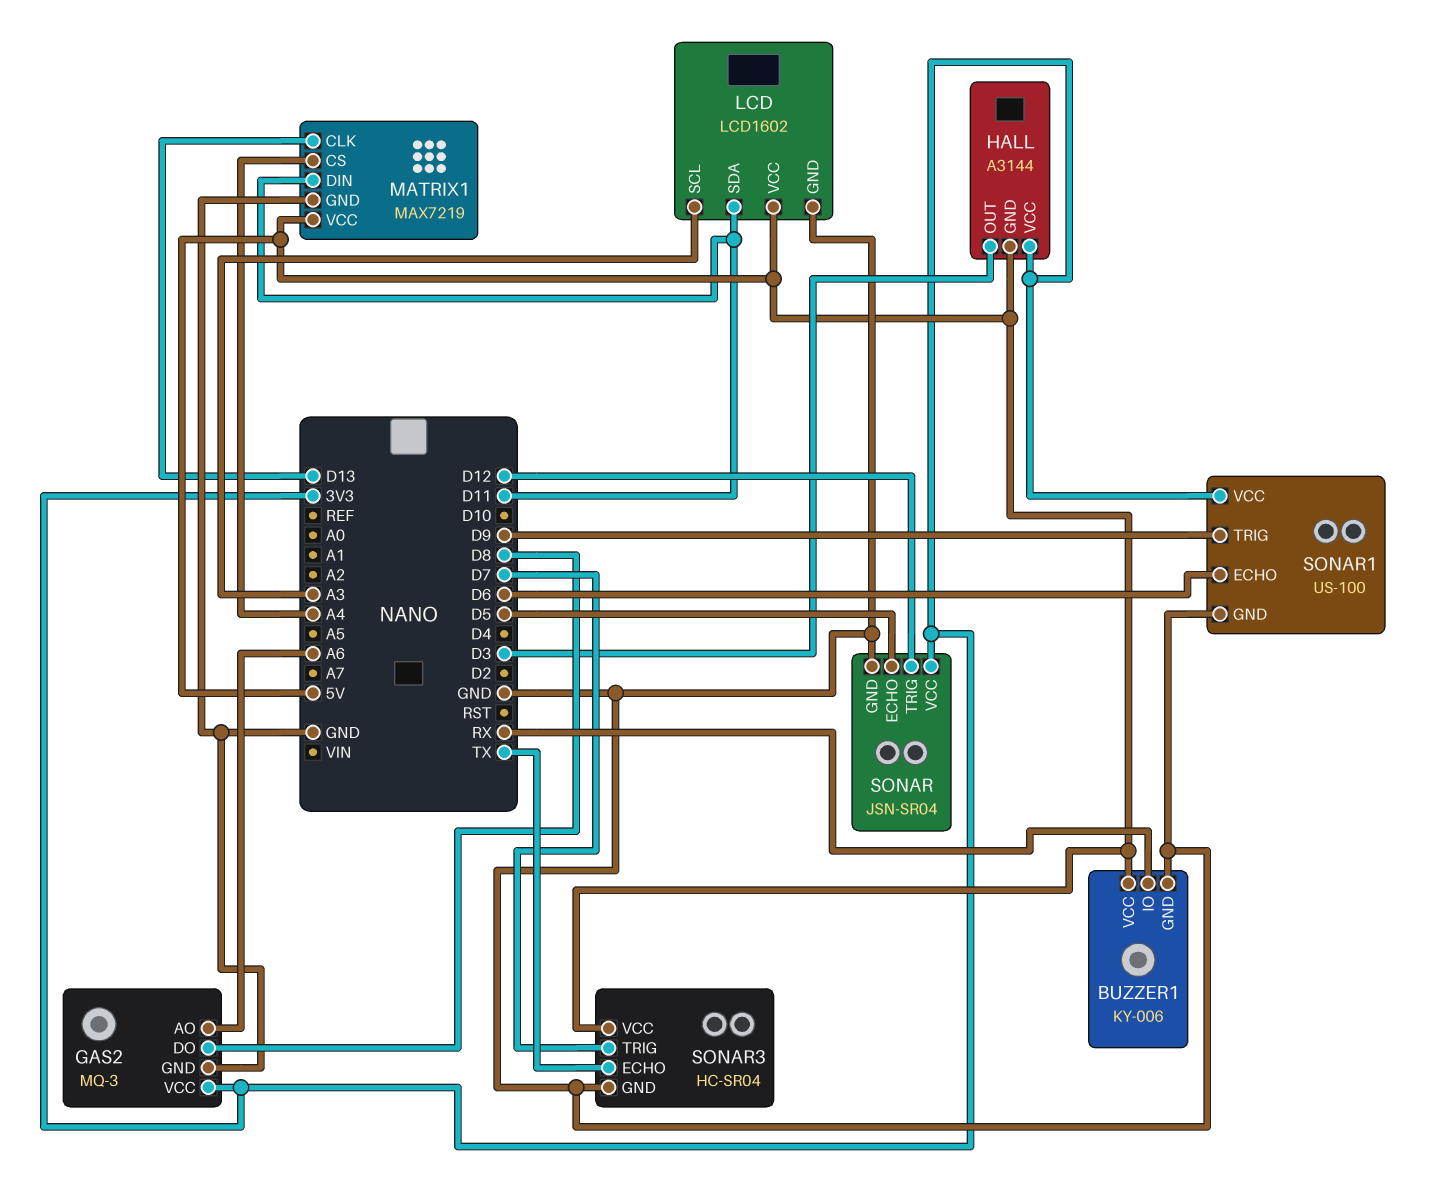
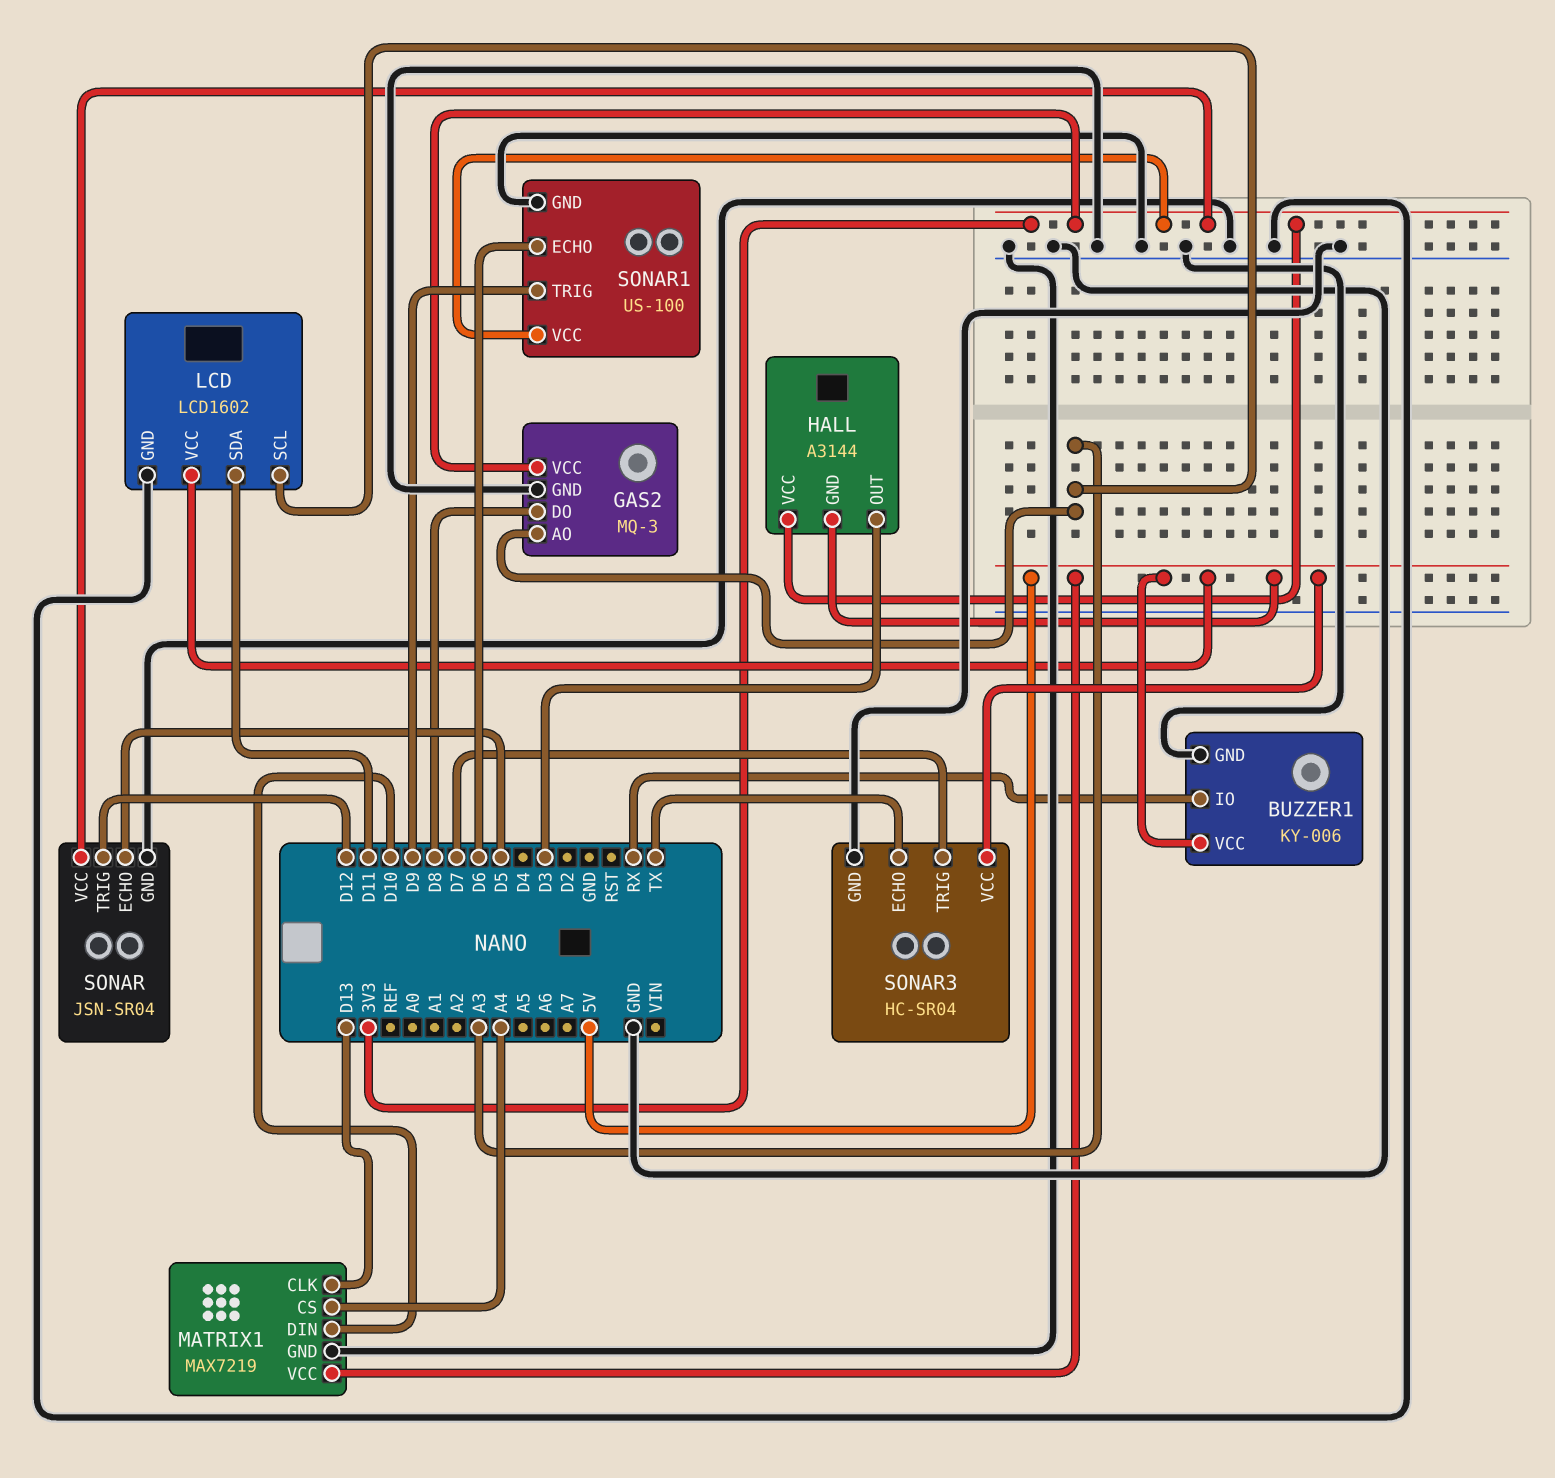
GAS2 pin AO: A6 -> A3
MATRIX1 pin DIN: D11 -> D10

